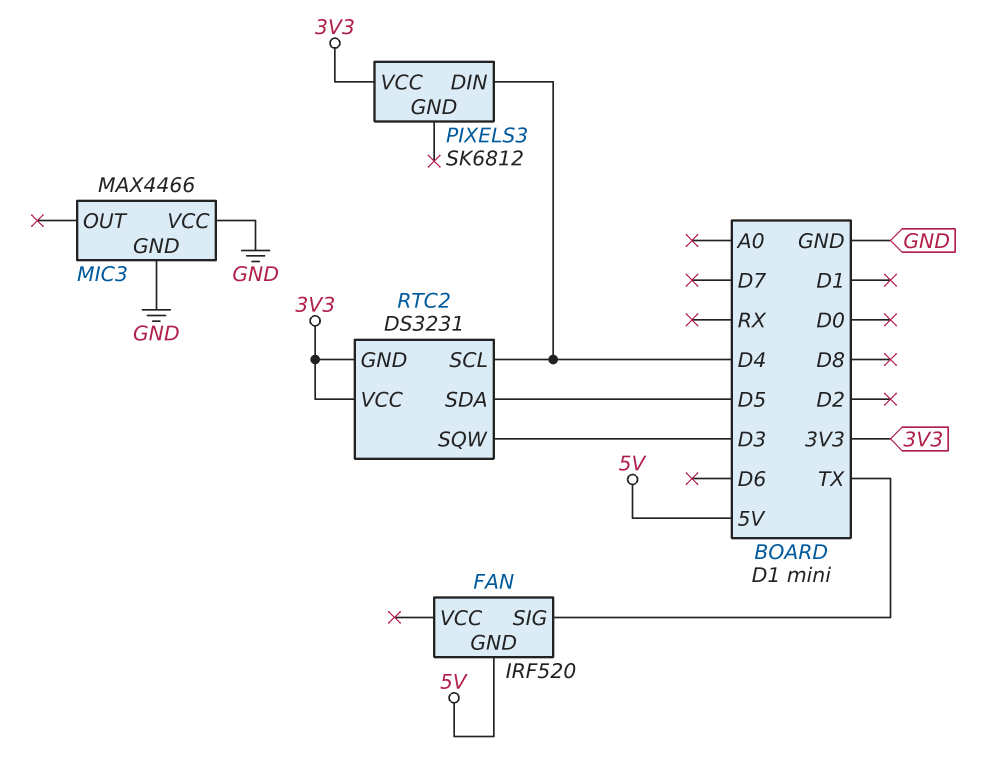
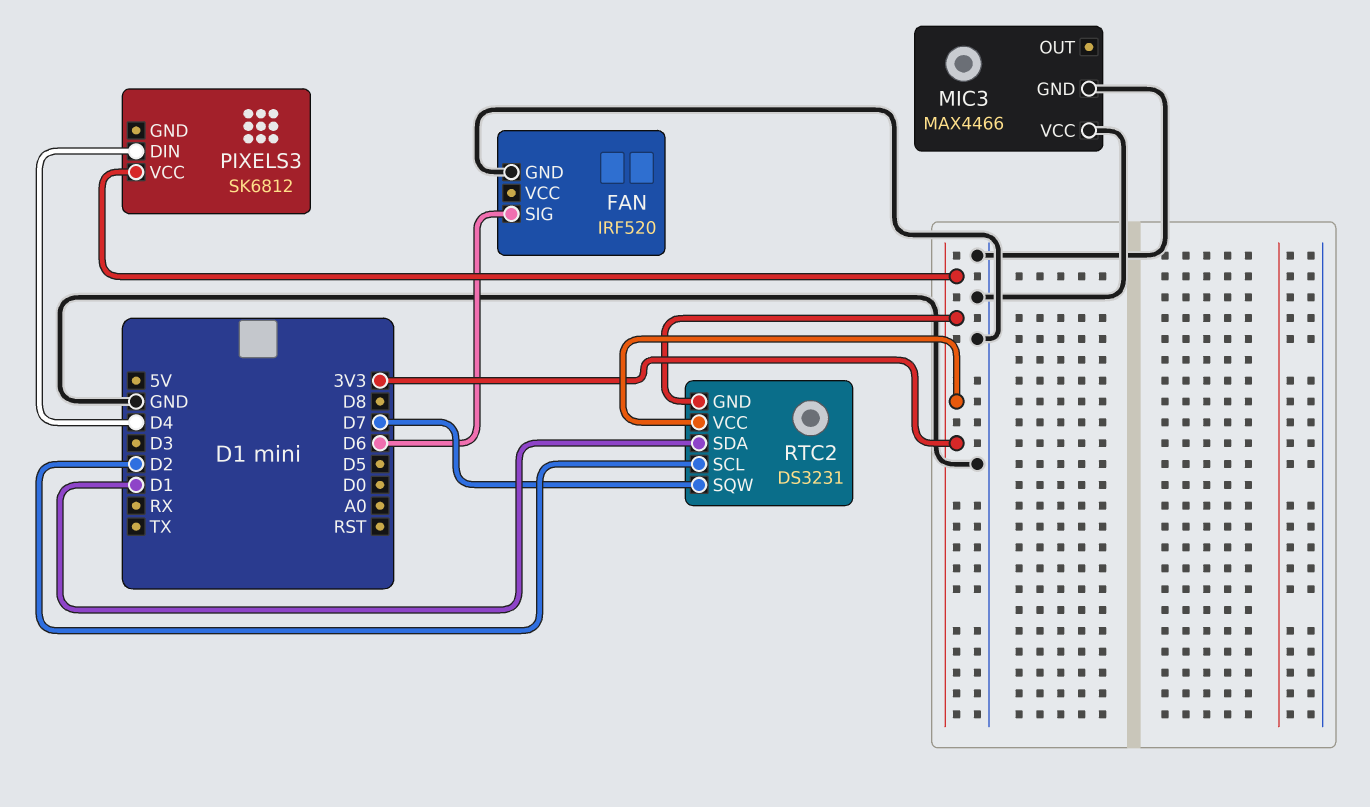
FAN pin GND: 5V -> GND
FAN pin SIG: TX -> D6
RTC2 pin SCL: D4 -> D2
RTC2 pin SDA: D5 -> D1
RTC2 pin SQW: D3 -> D7

